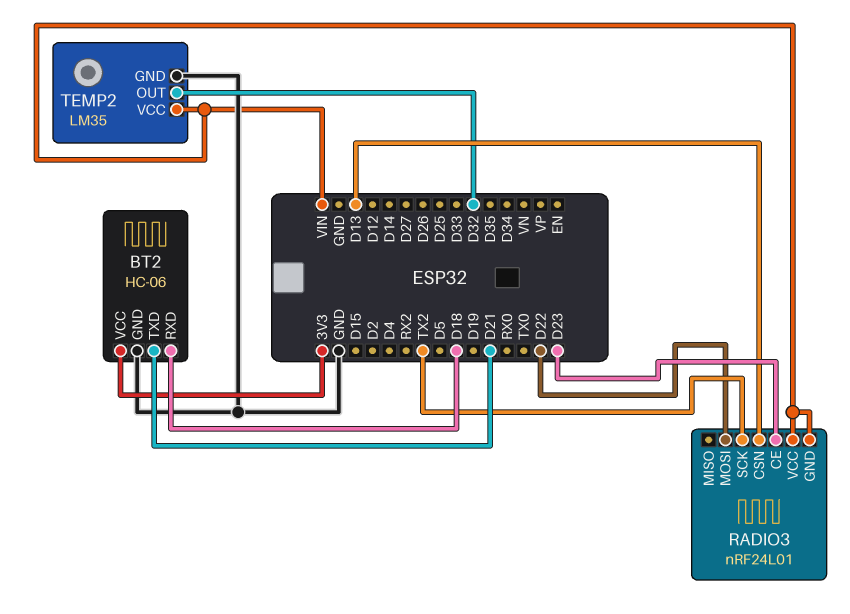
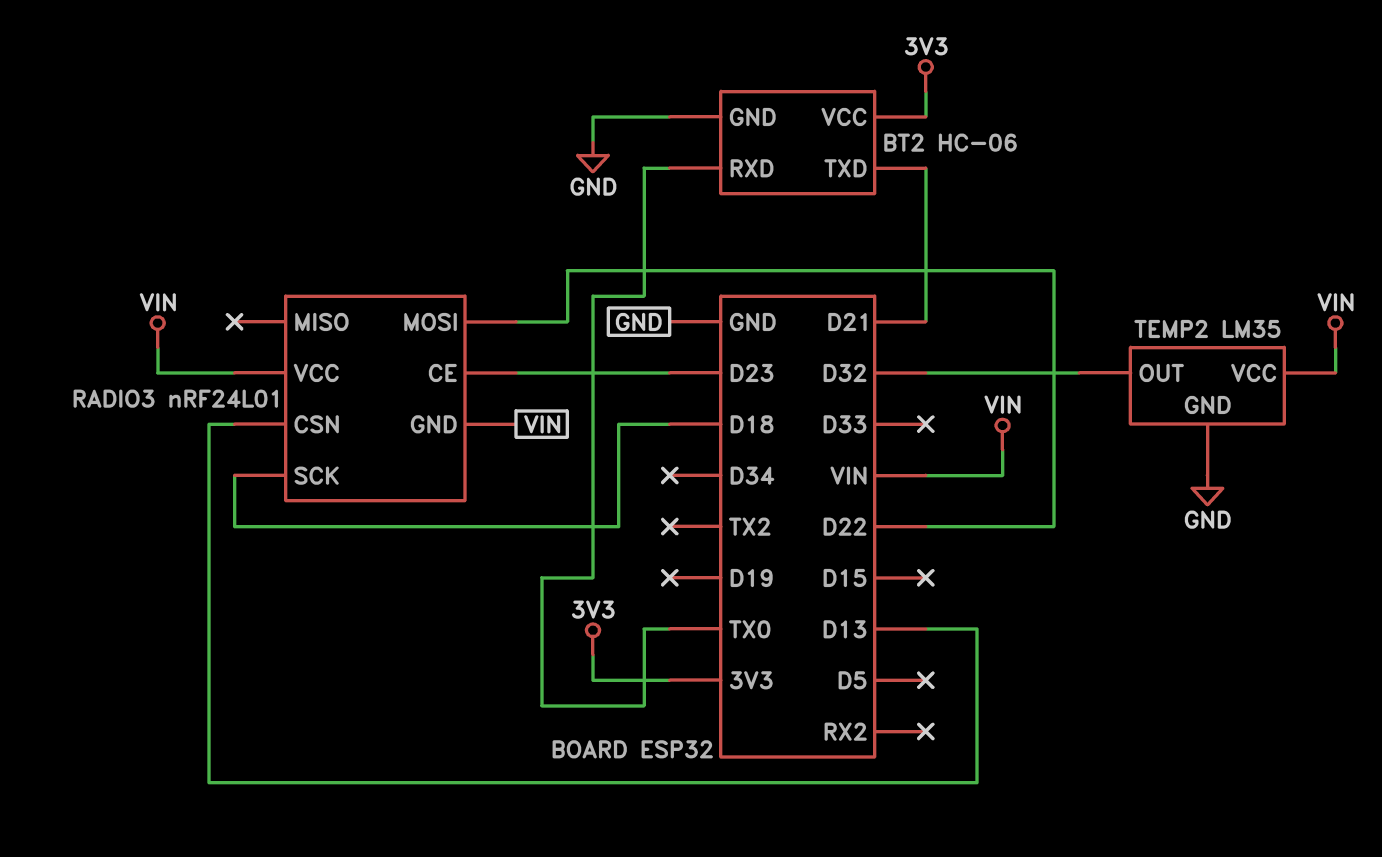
BT2 pin RXD: D18 -> TX0
RADIO3 pin SCK: TX2 -> D18

